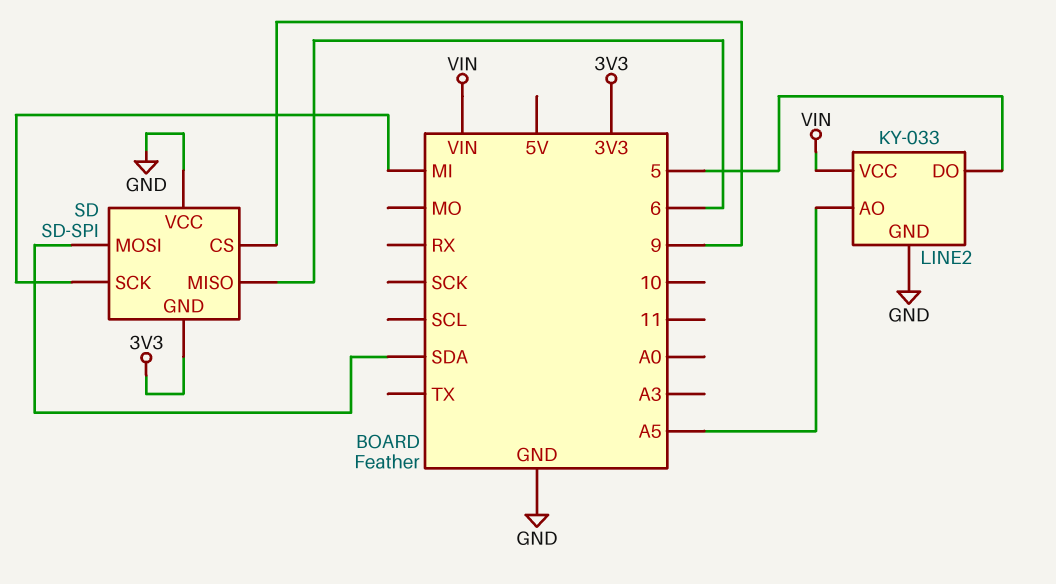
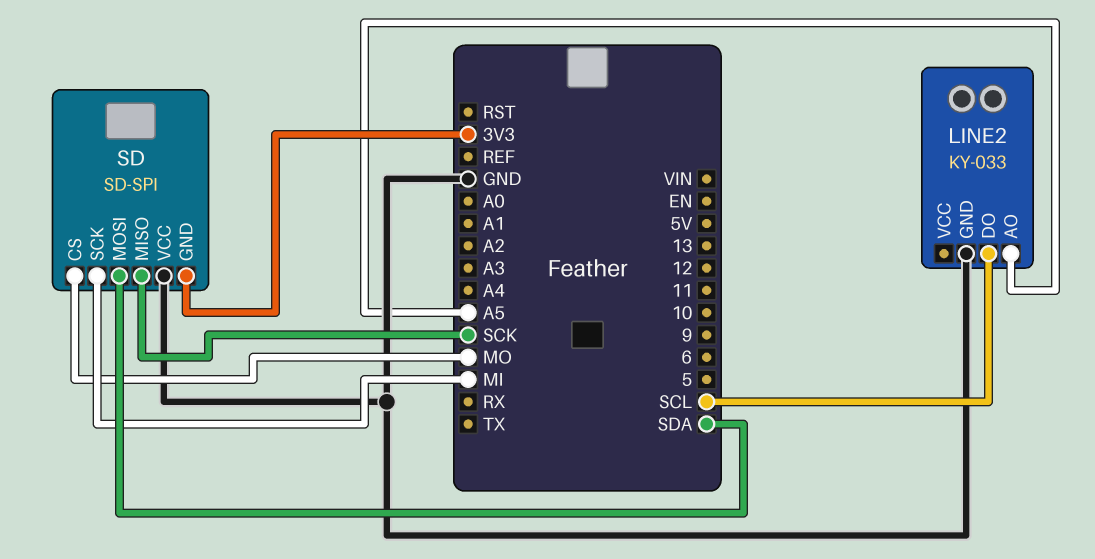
LINE2 pin DO: 5 -> SCL
LINE2 pin VCC: VIN -> none
SD pin CS: 9 -> MO
SD pin MISO: 6 -> SCK

